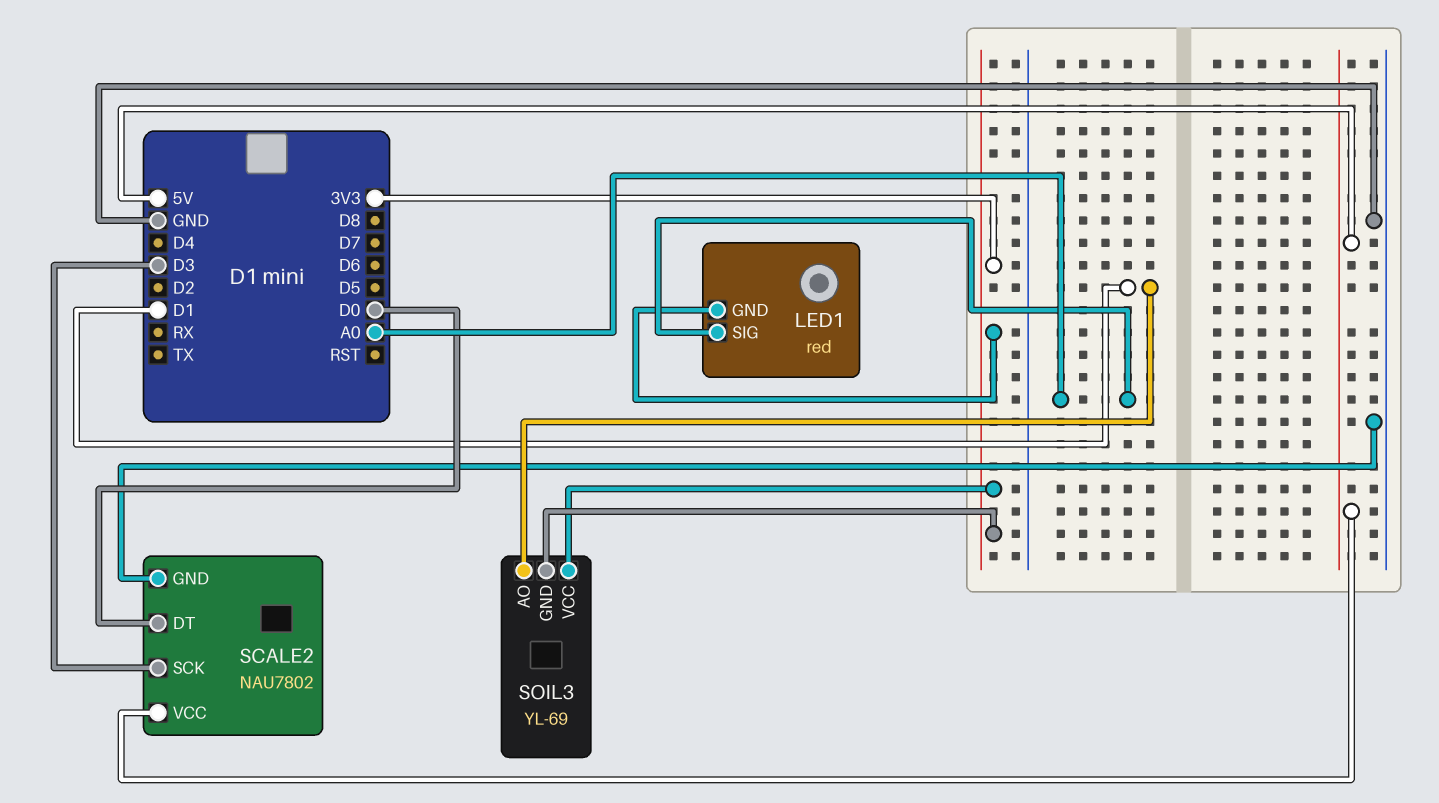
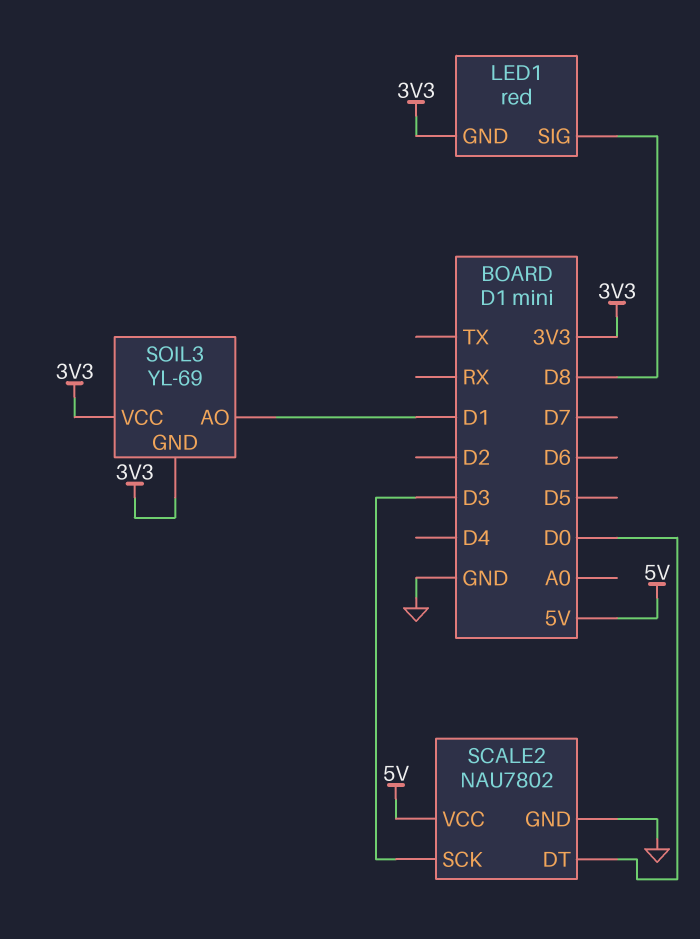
LED1 pin SIG: A0 -> D8

